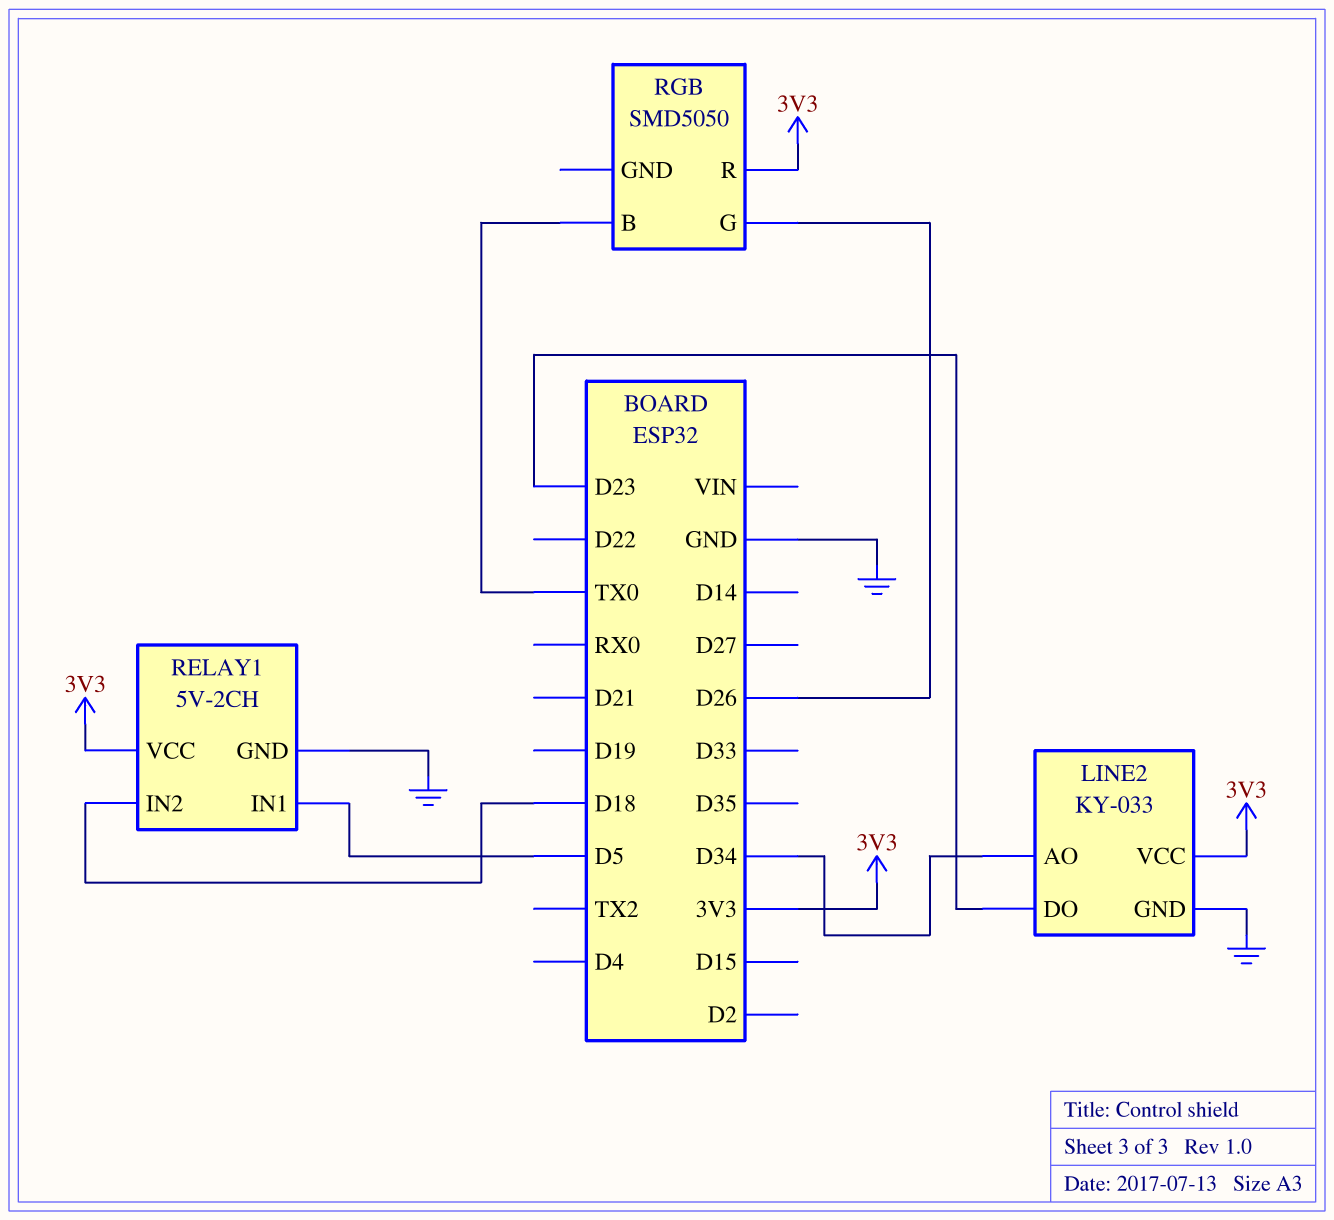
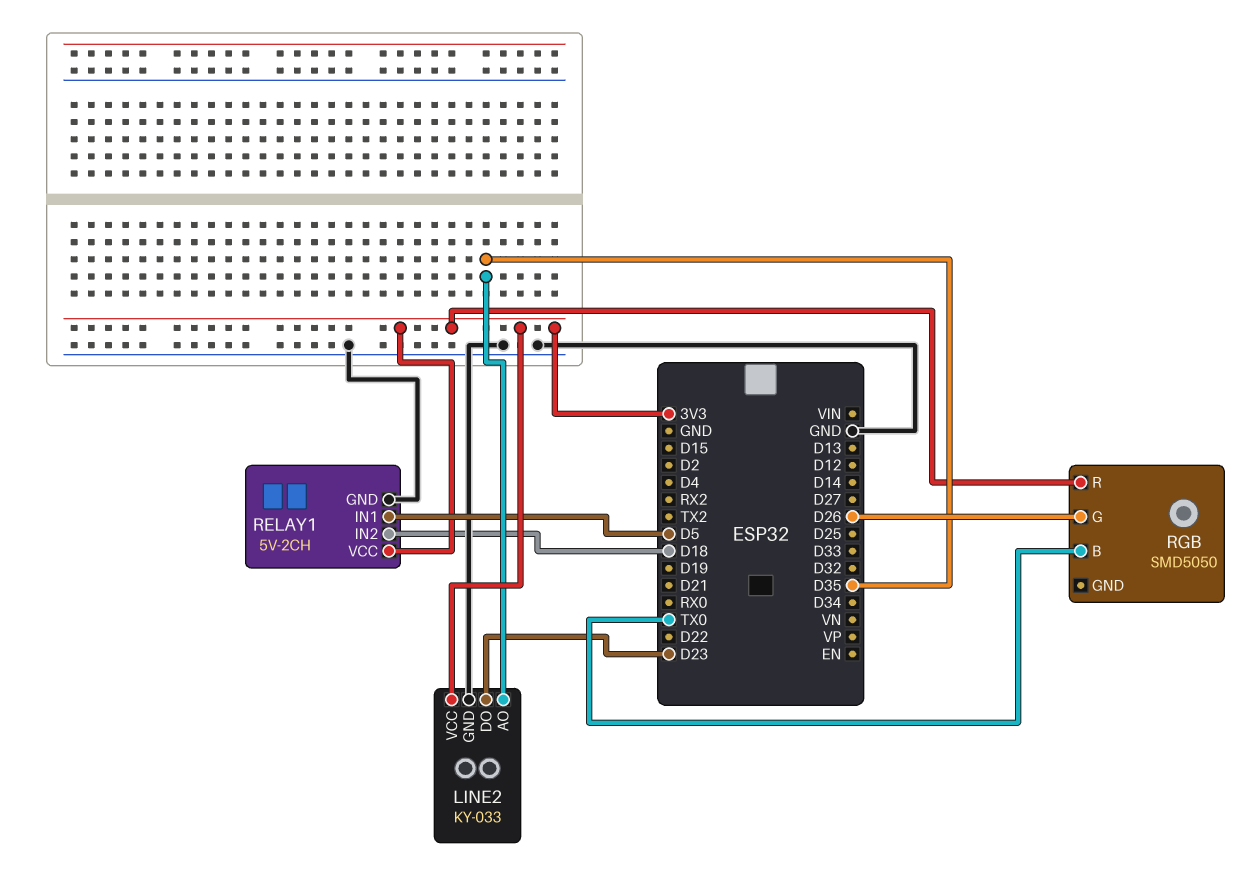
LINE2 pin AO: D34 -> D35

